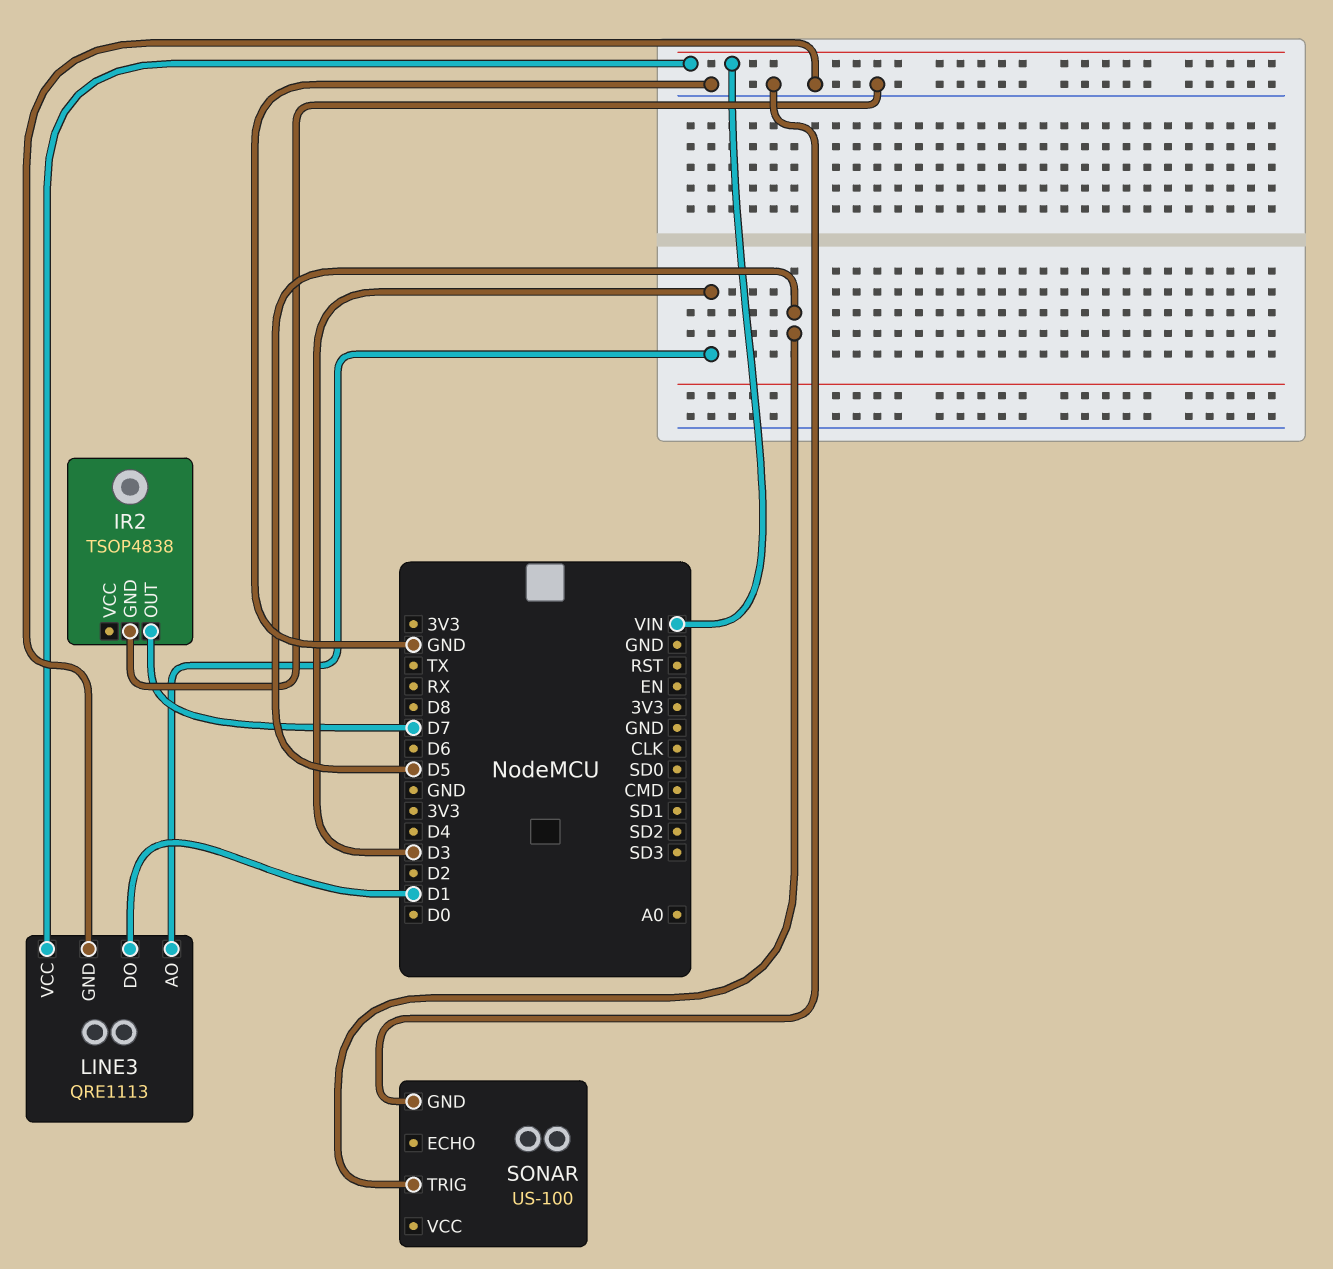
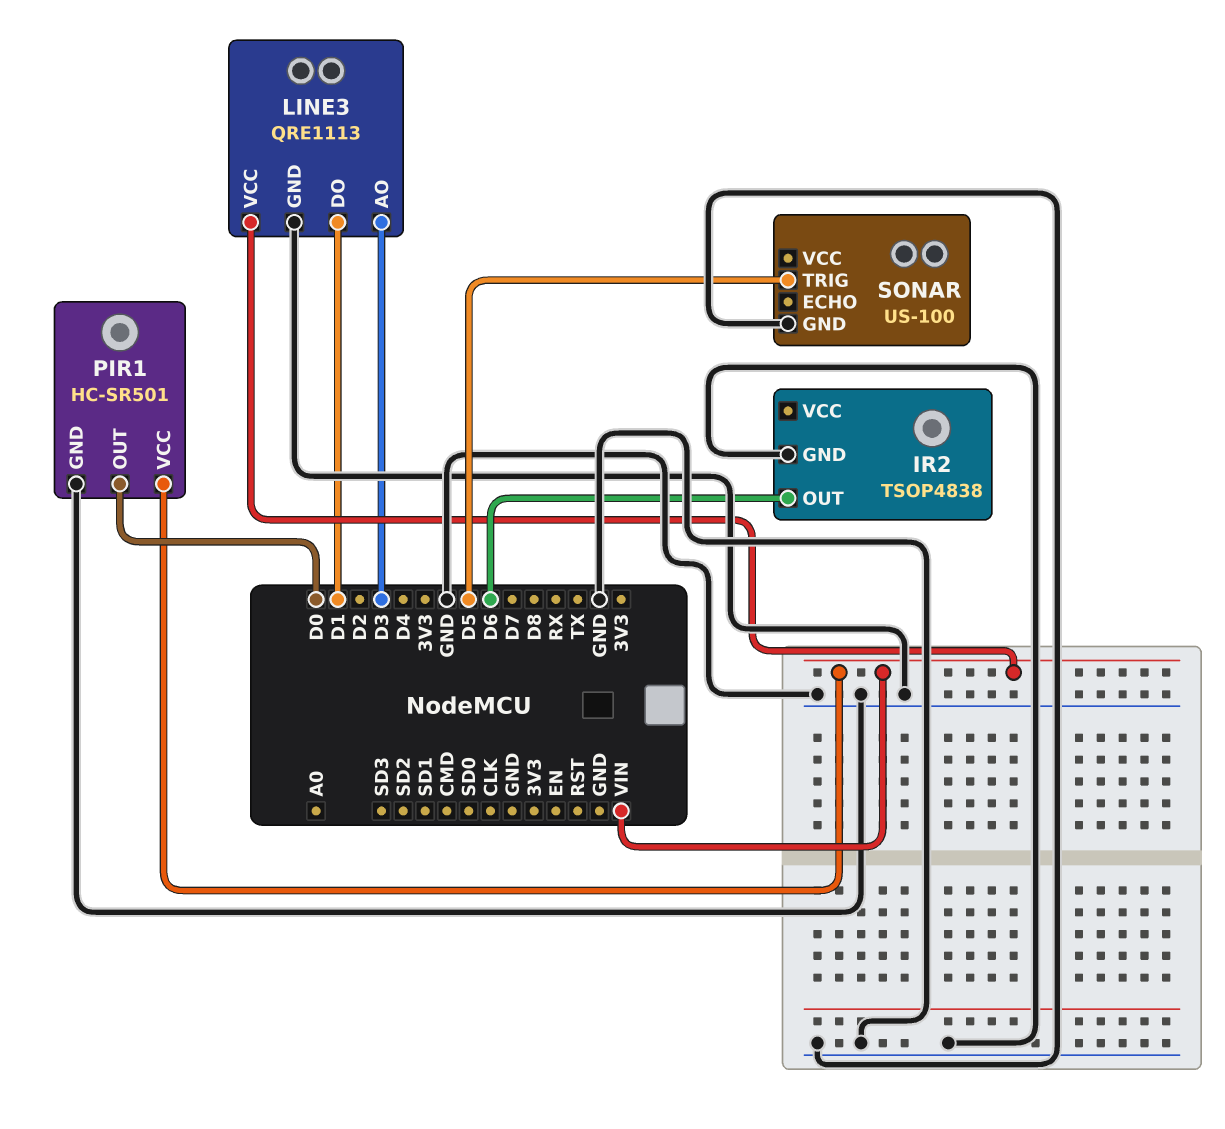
IR2 pin OUT: D7 -> D6
PIR1: none -> HC-SR501
PIR1 pin GND: none -> GND
PIR1 pin OUT: none -> D0
PIR1 pin VCC: none -> VIN

